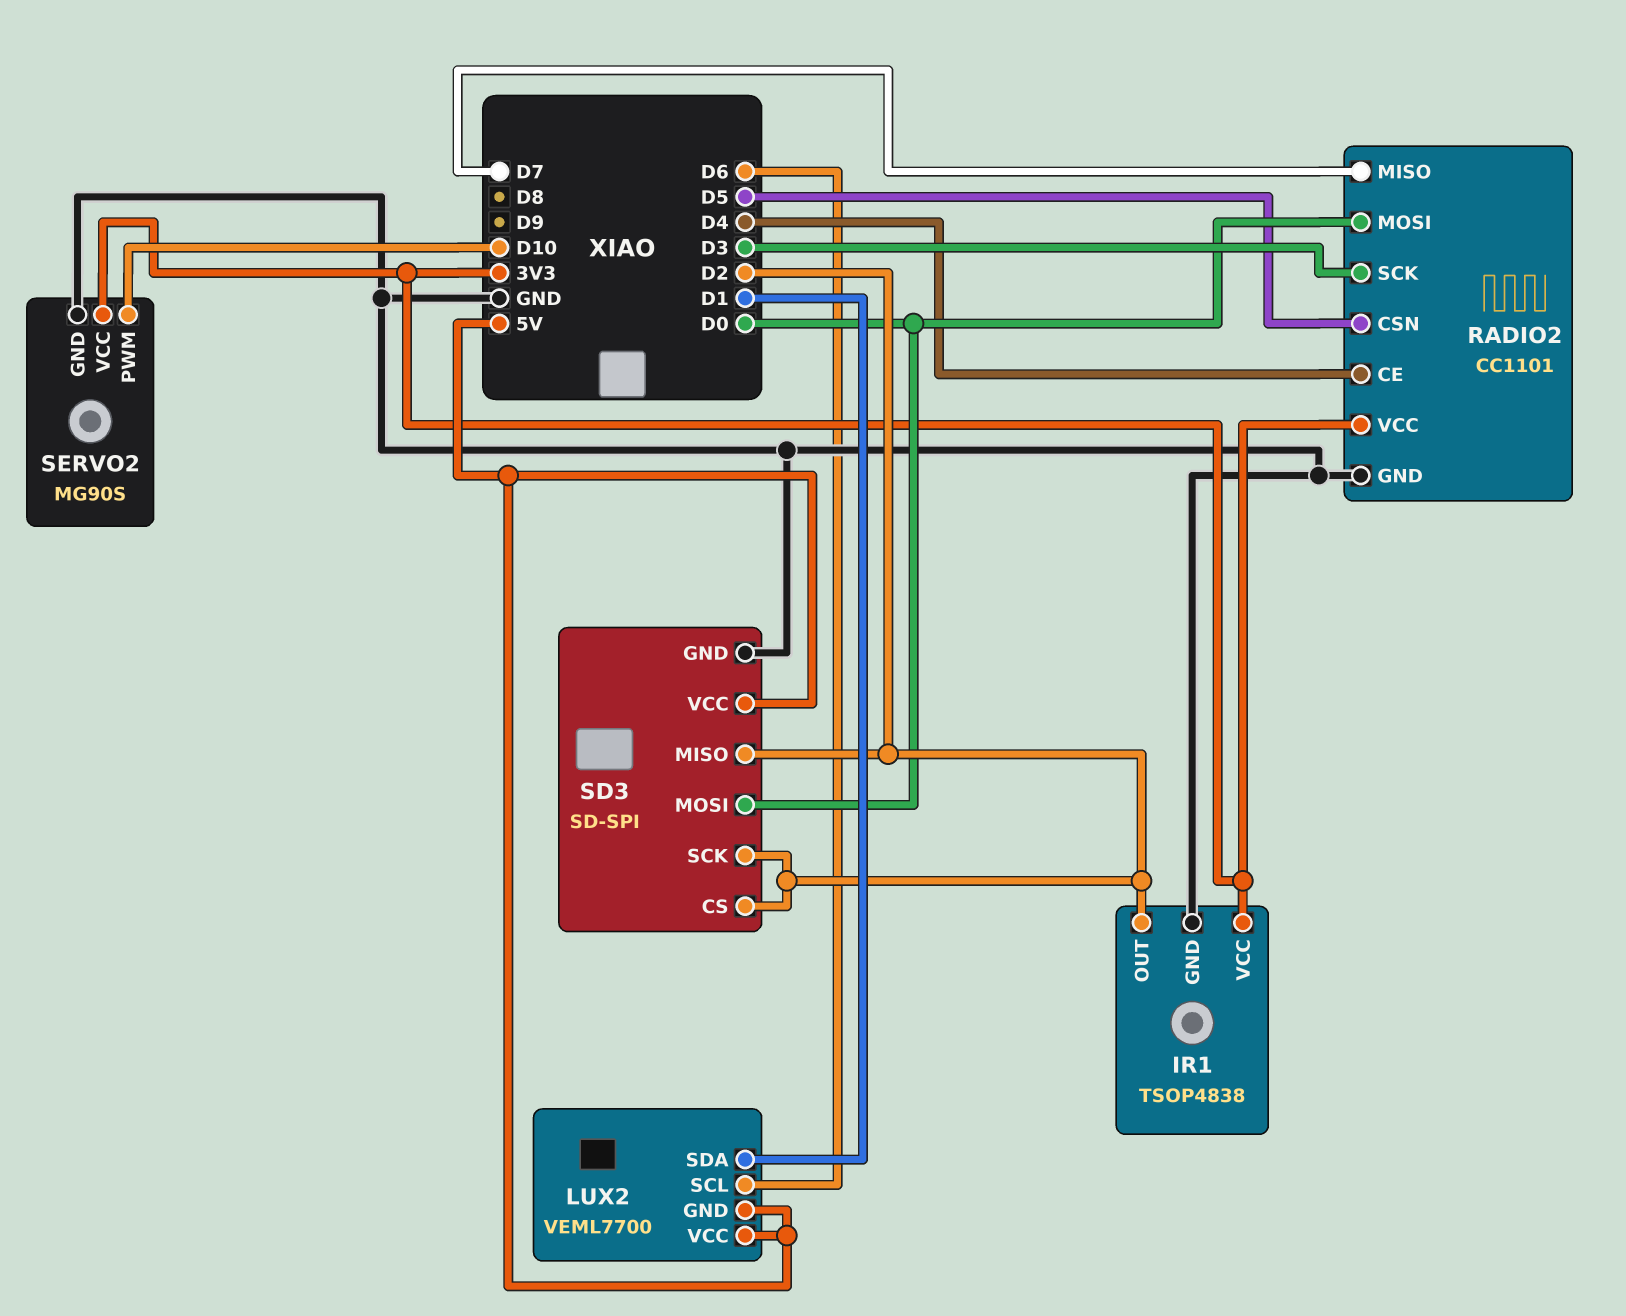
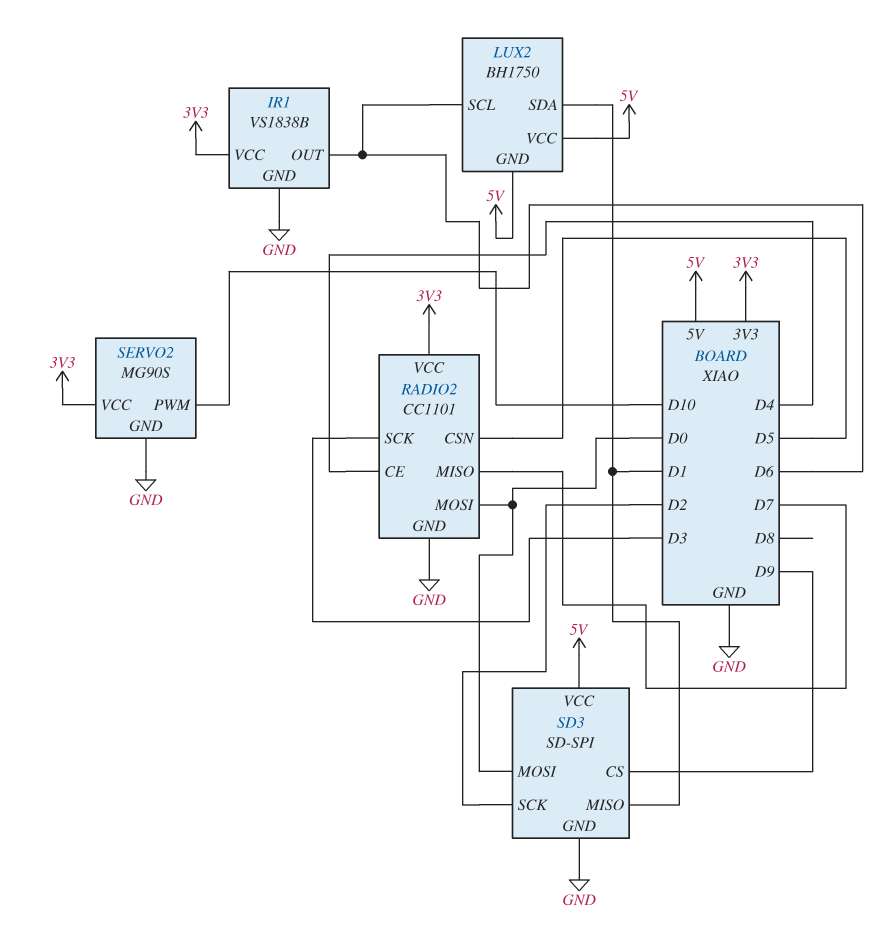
IR1: TSOP4838 -> VS1838B
IR1 pin OUT: D2 -> D6
LUX2: VEML7700 -> BH1750
SD3 pin CS: D2 -> D9
SD3 pin MISO: D2 -> D1

